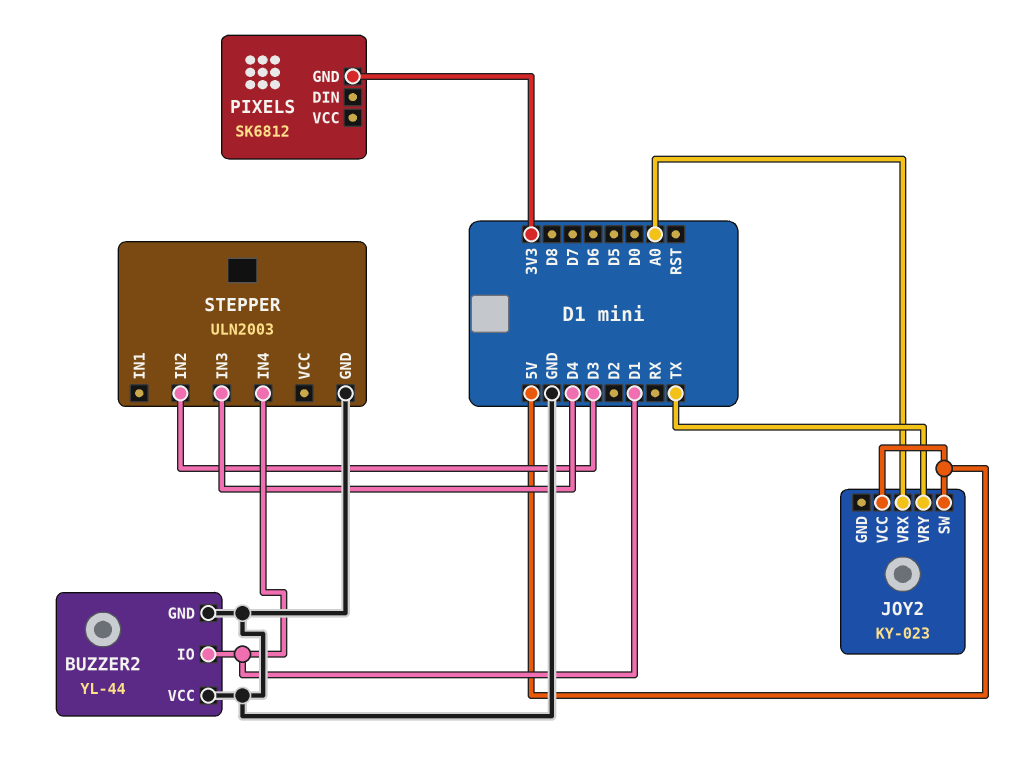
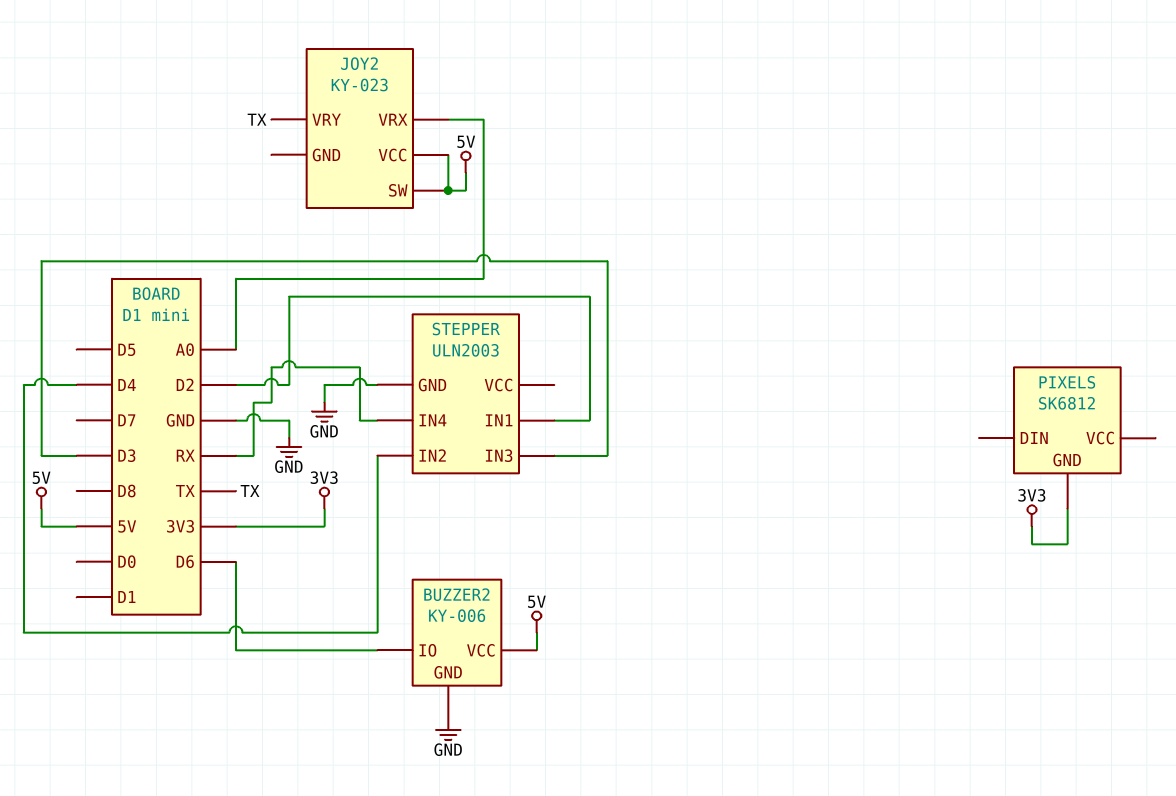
BUZZER2: YL-44 -> KY-006
BUZZER2 pin IO: D1 -> D6
BUZZER2 pin VCC: GND -> 5V
STEPPER pin IN1: none -> D2
STEPPER pin IN2: D3 -> D4
STEPPER pin IN3: D4 -> D3
STEPPER pin IN4: D1 -> RX

